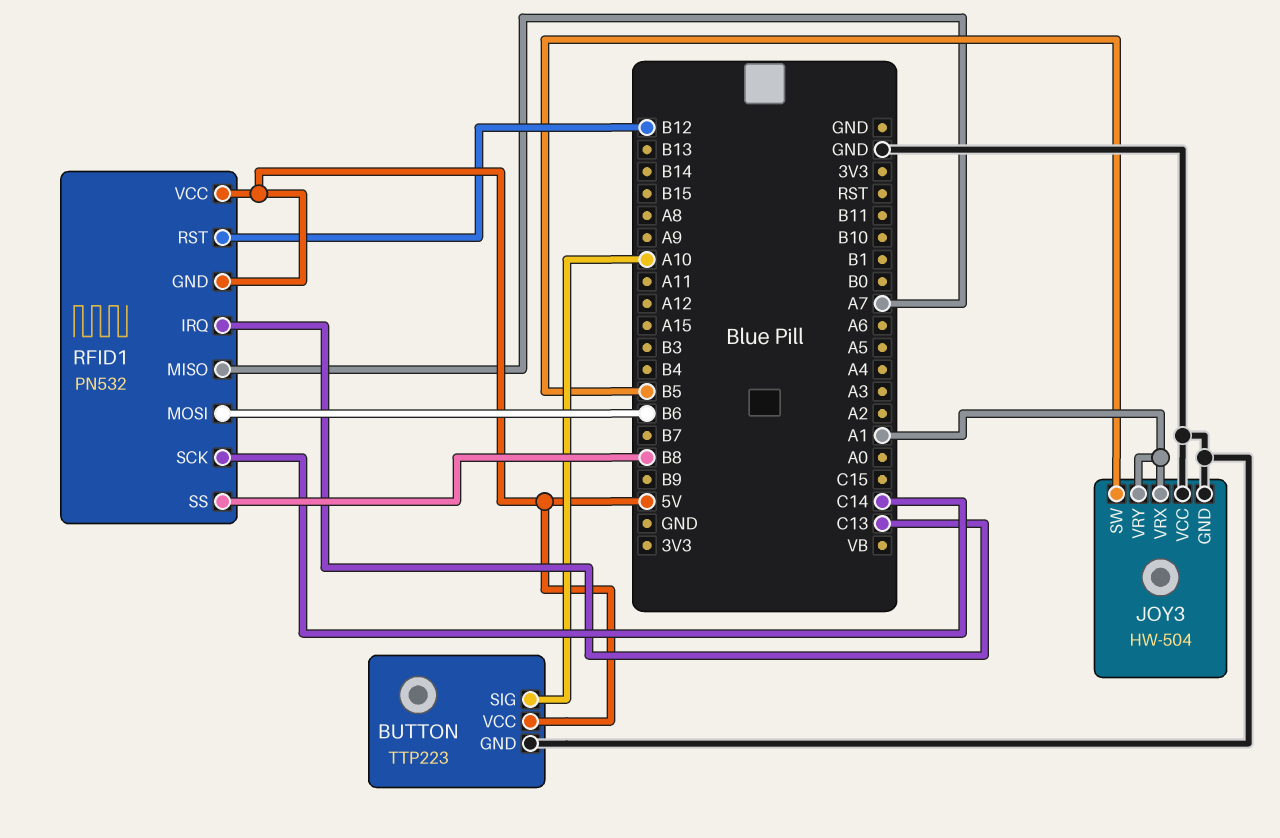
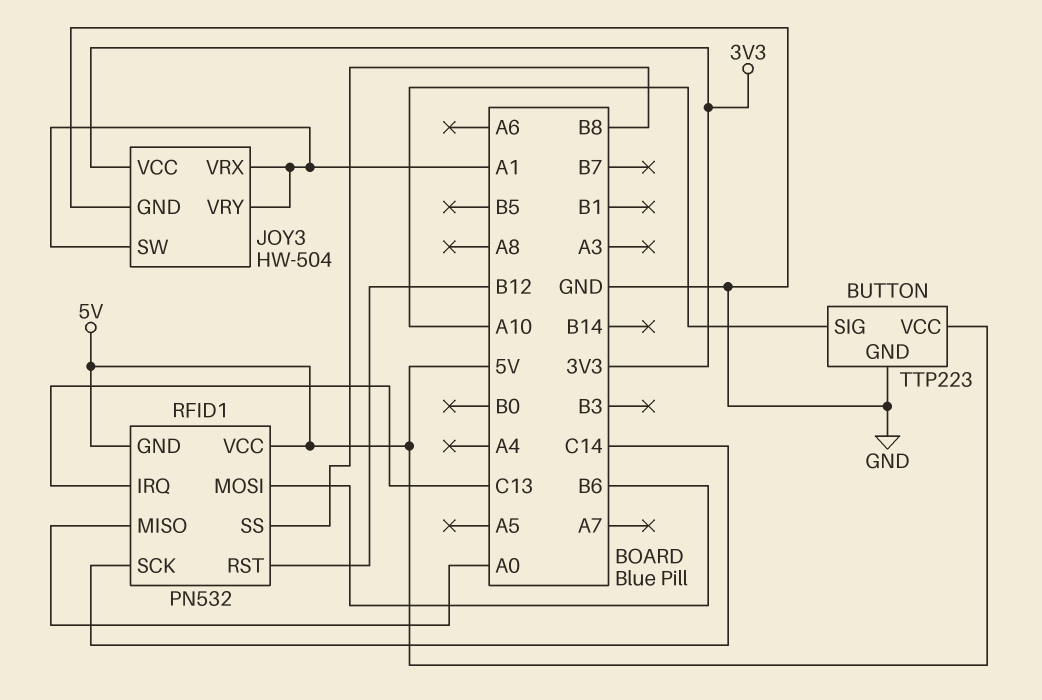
JOY3 pin SW: B5 -> A1
JOY3 pin VCC: GND -> 3V3
RFID1 pin MISO: A7 -> A0

